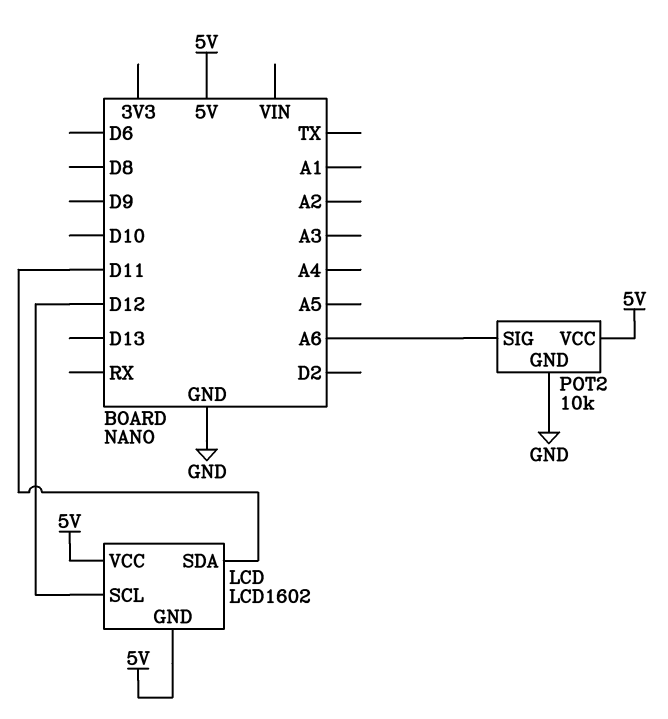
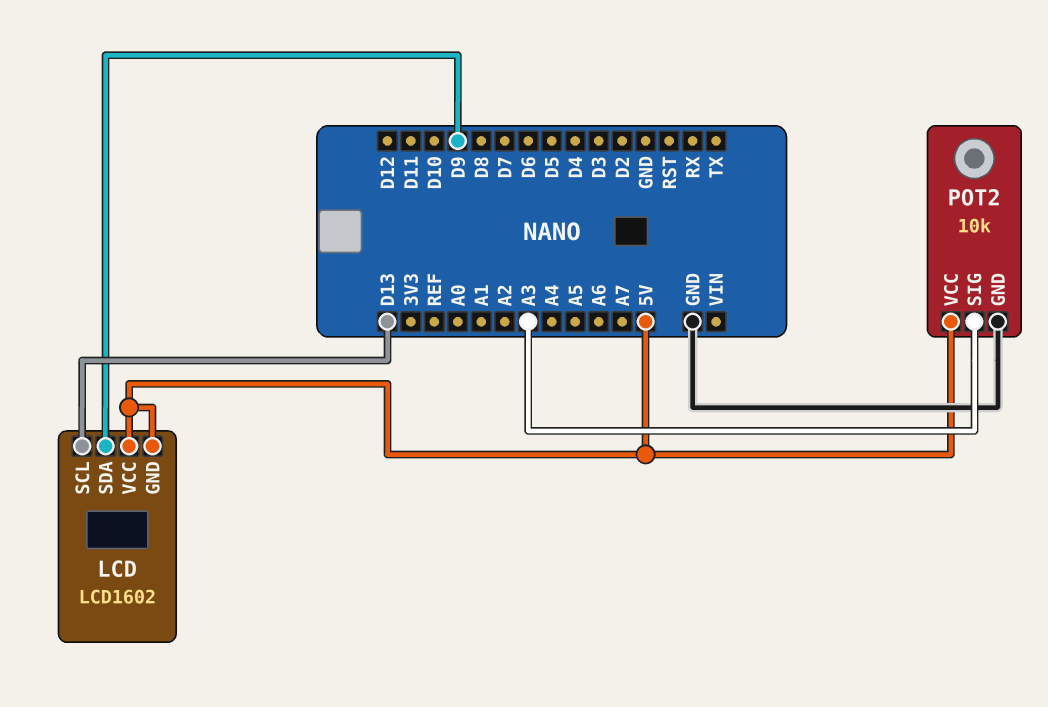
LCD pin SCL: D12 -> D13
LCD pin SDA: D11 -> D9
POT2 pin SIG: A6 -> A3

